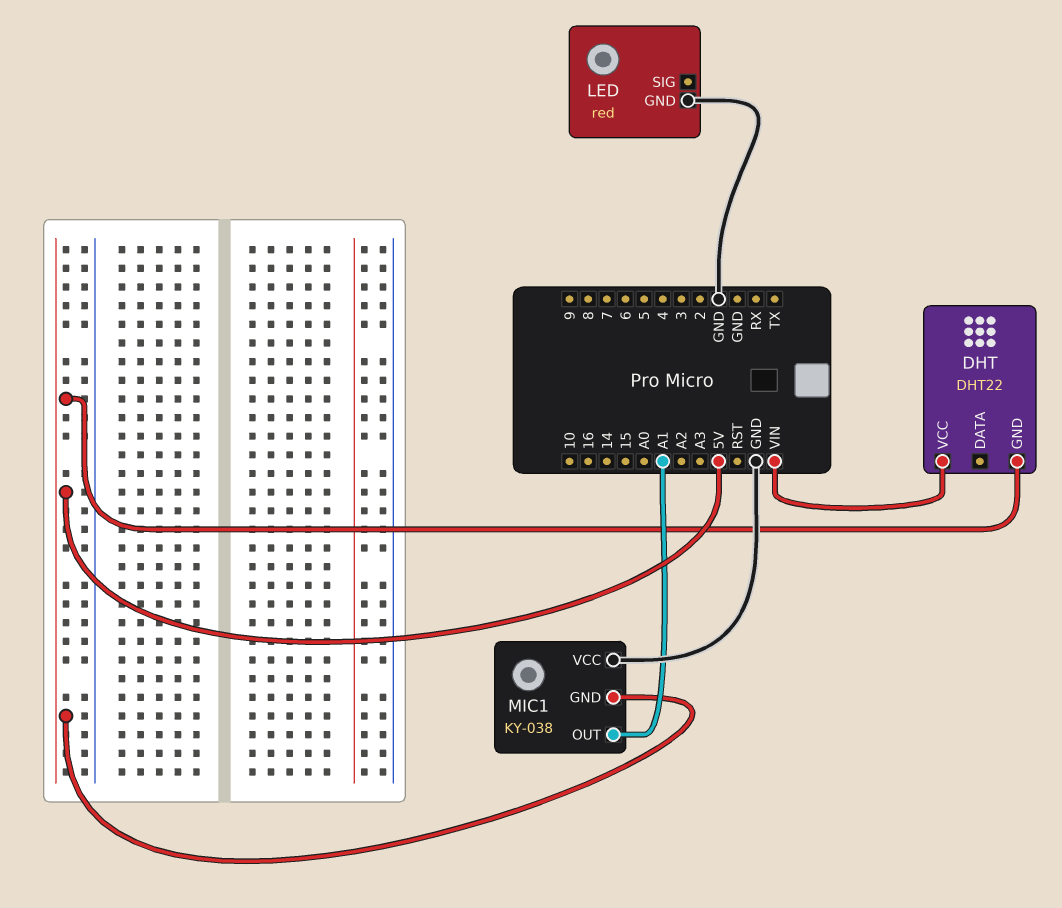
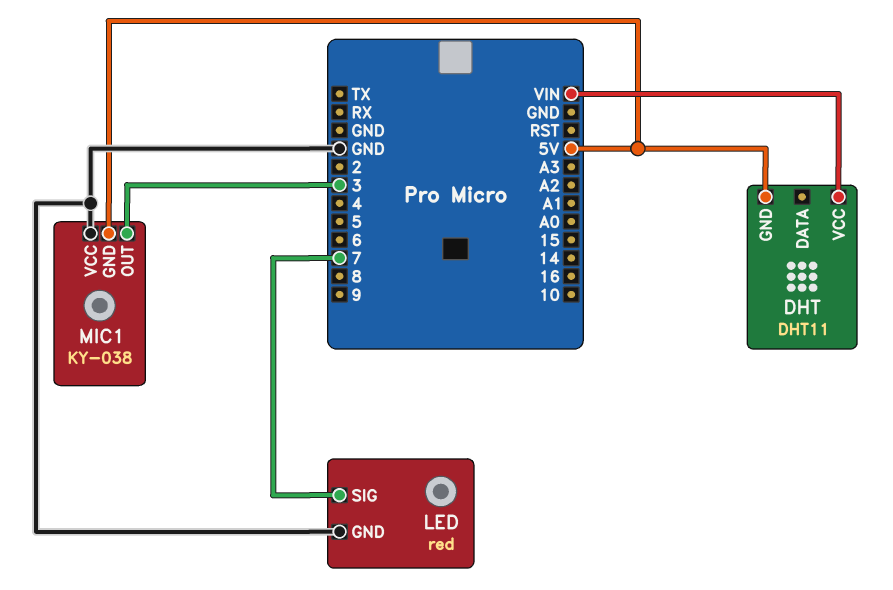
DHT: DHT22 -> DHT11
LED pin SIG: none -> 7
MIC1 pin OUT: A1 -> 3

